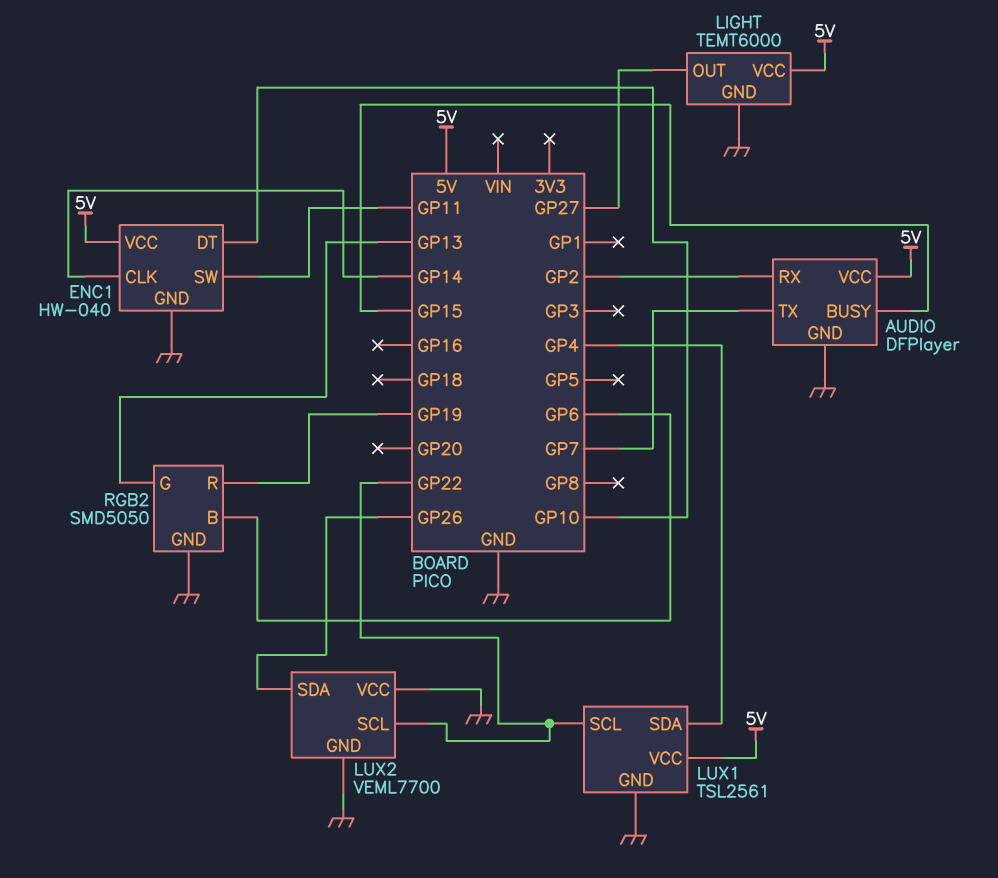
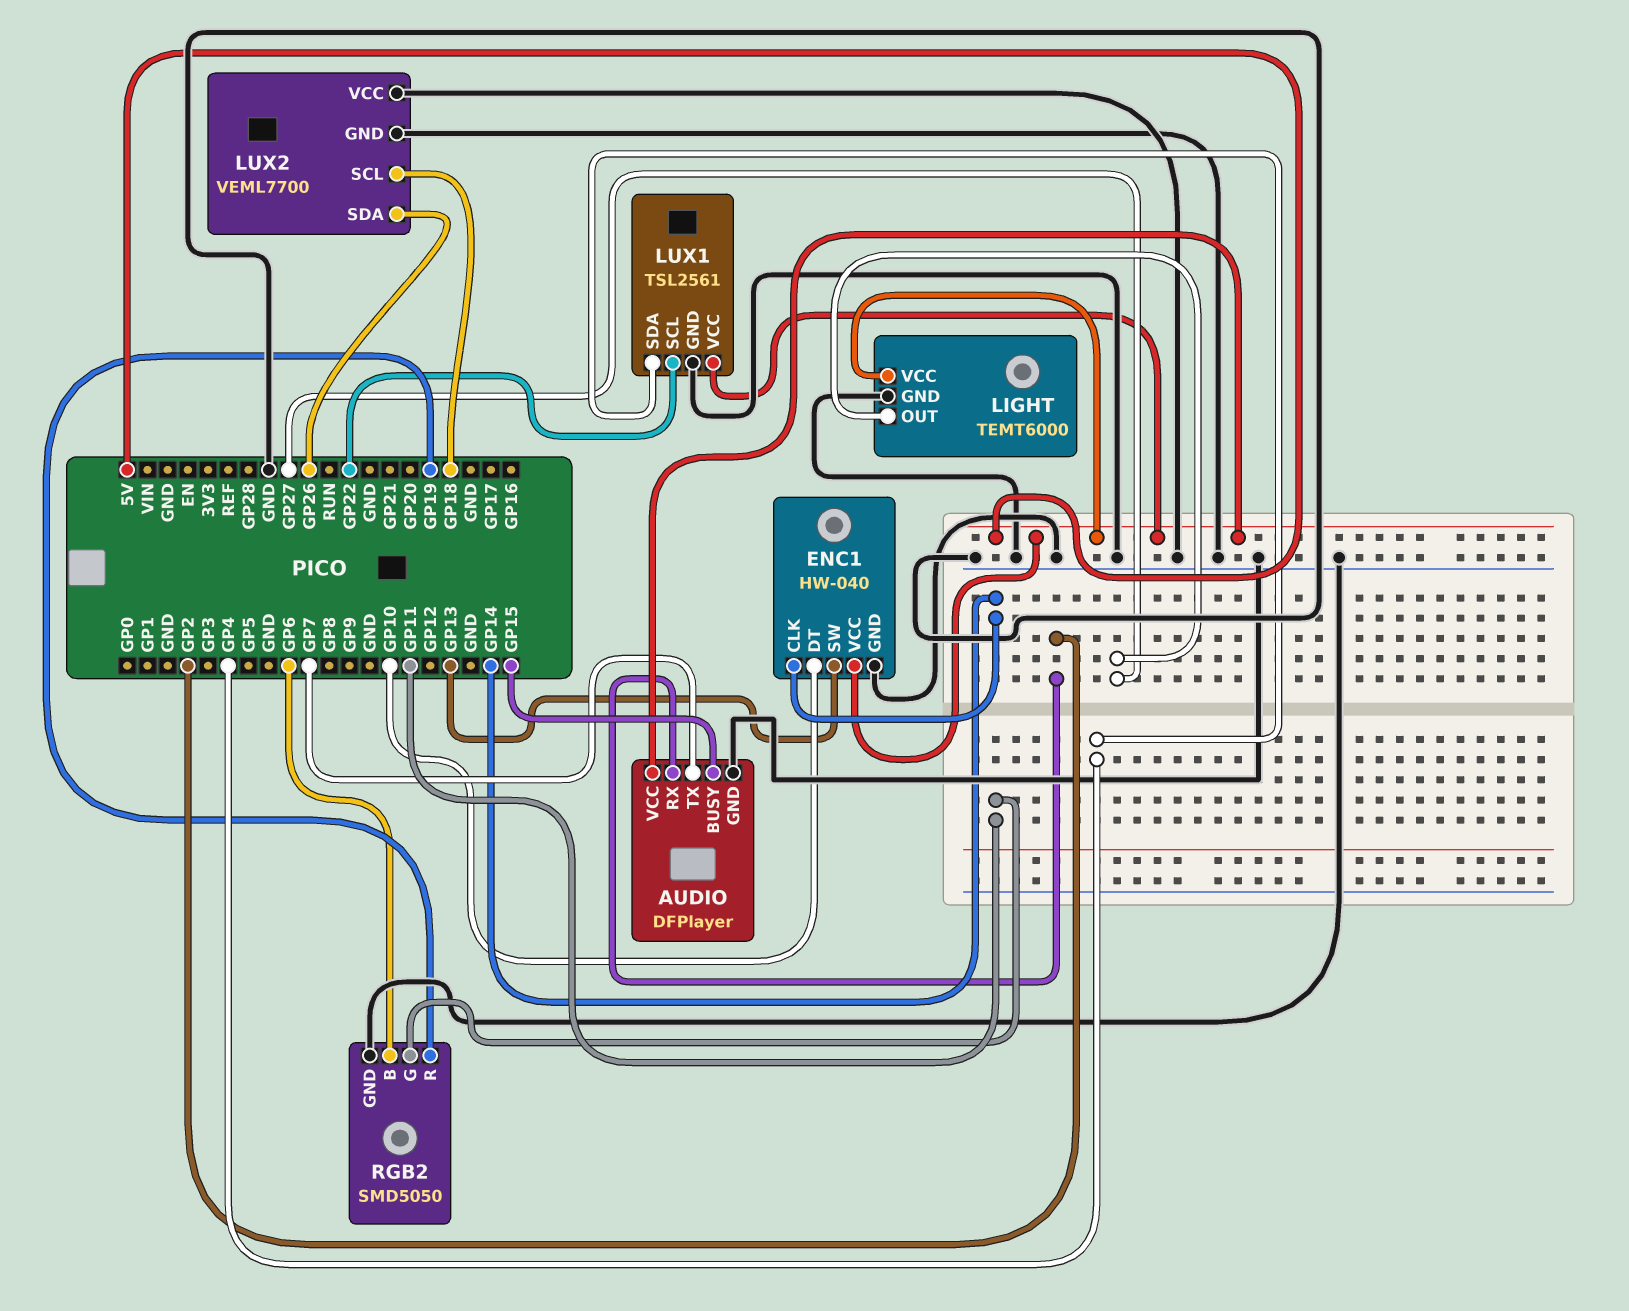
ENC1 pin SW: GP11 -> GP13
LUX2 pin SCL: GP22 -> GP18
RGB2 pin G: GP13 -> GP11

